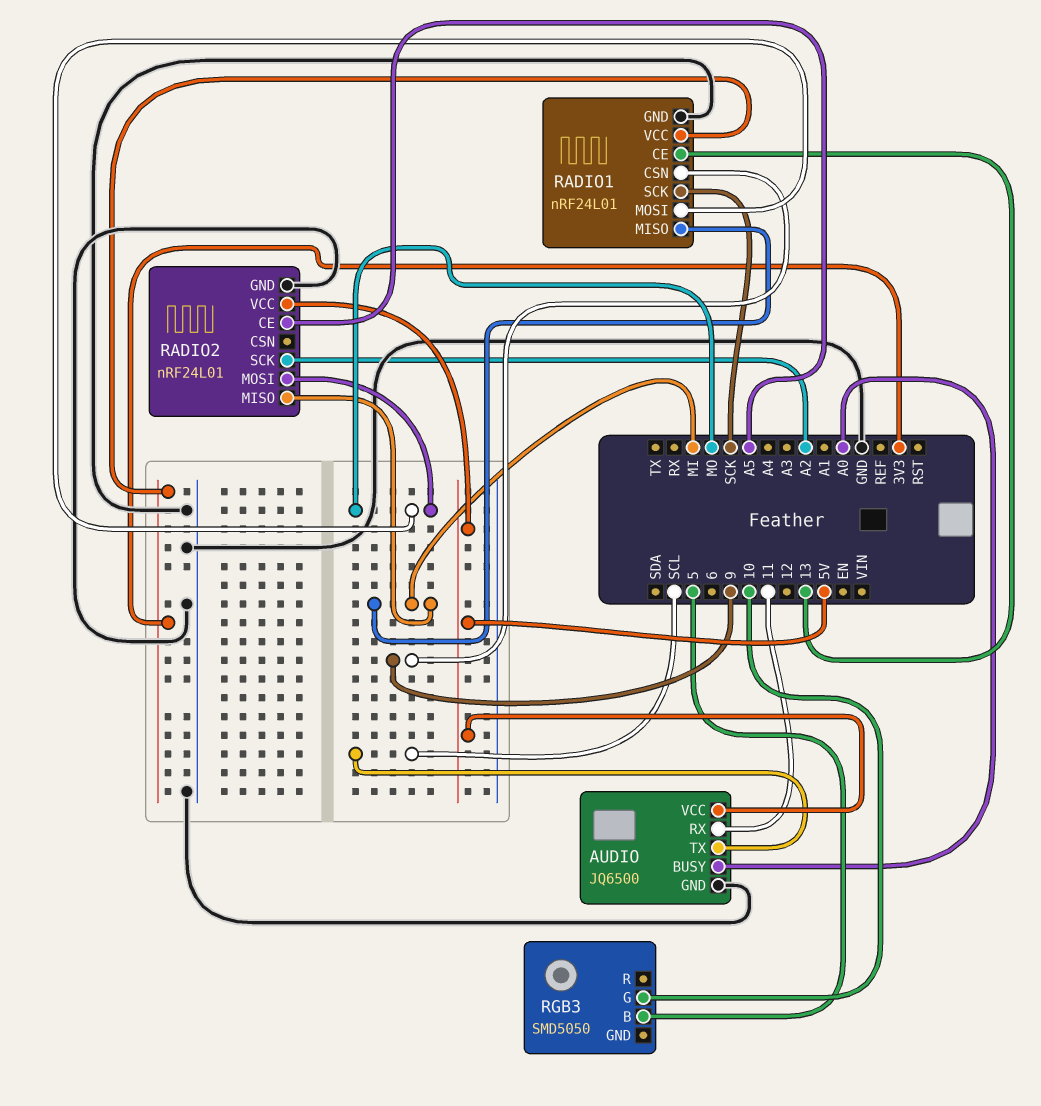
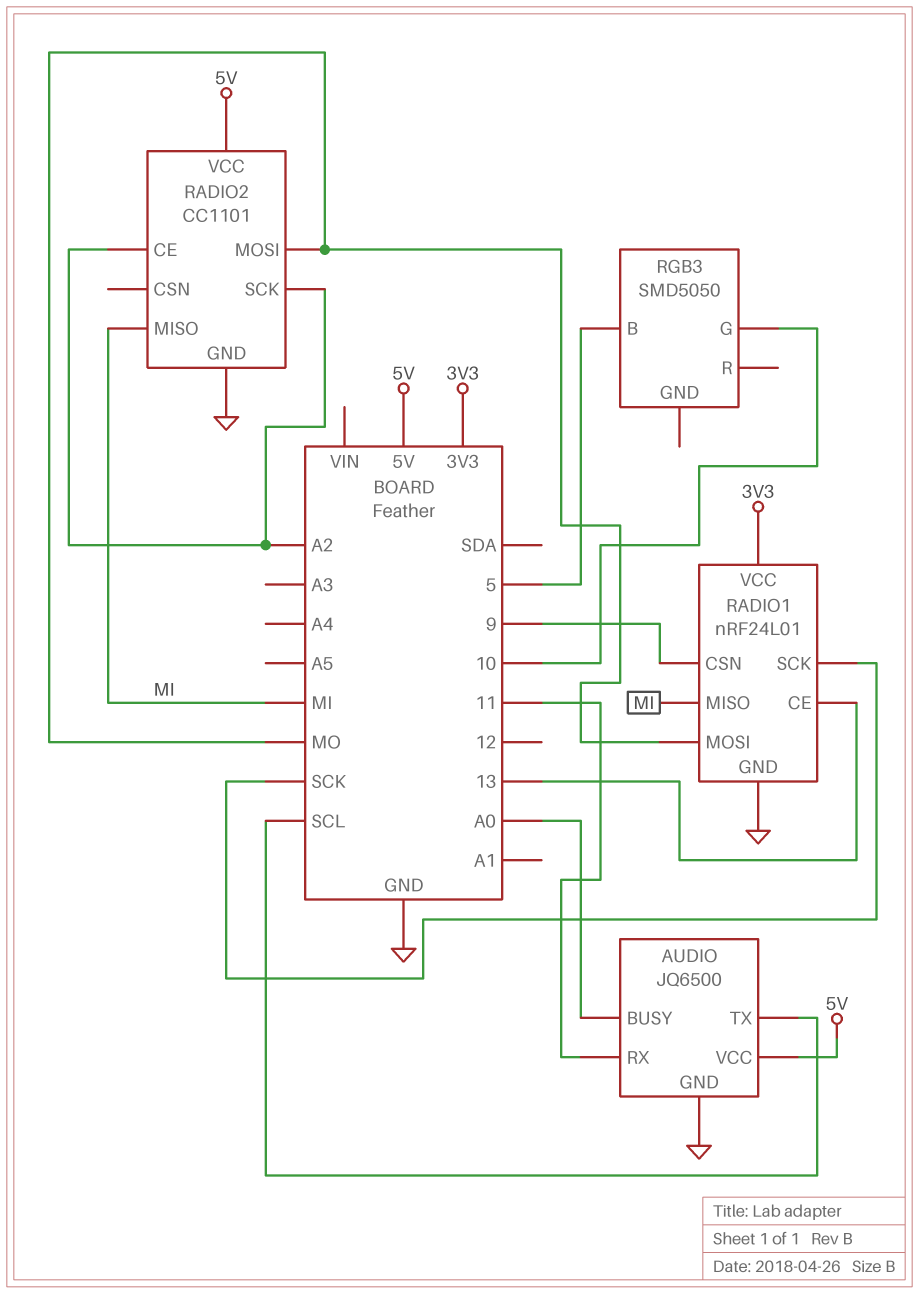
RADIO2: nRF24L01 -> CC1101
RADIO2 pin CE: A5 -> A2

